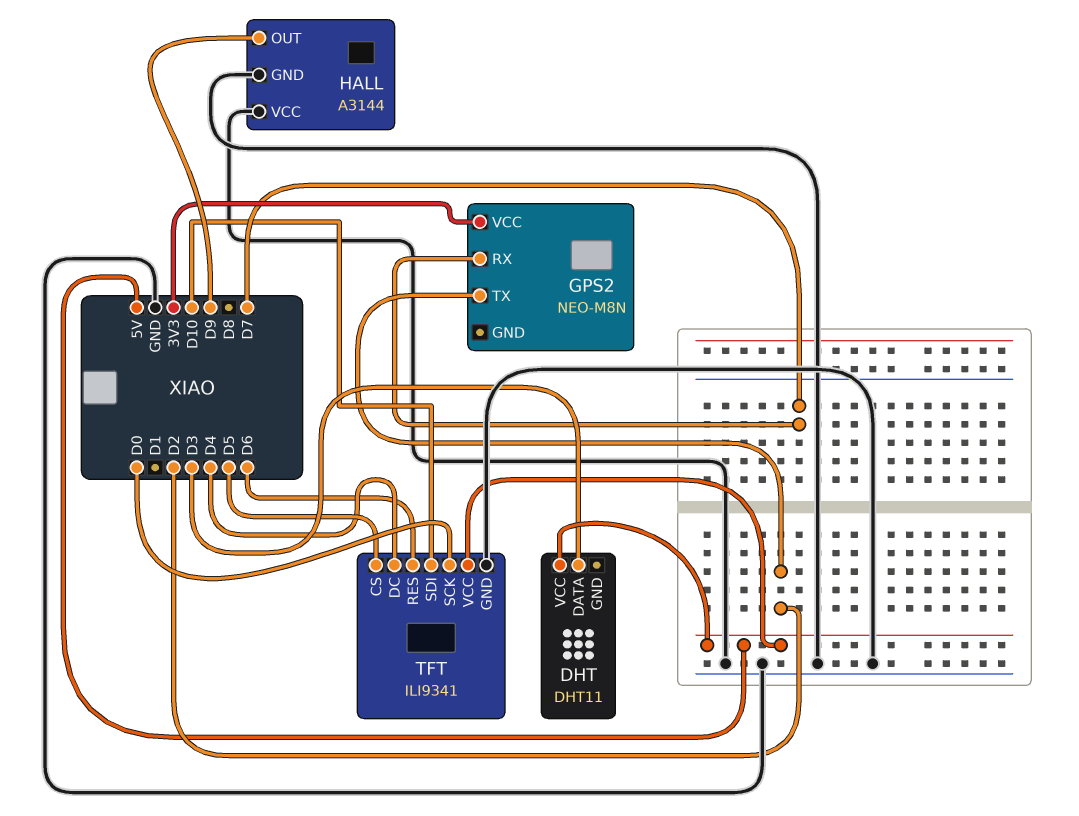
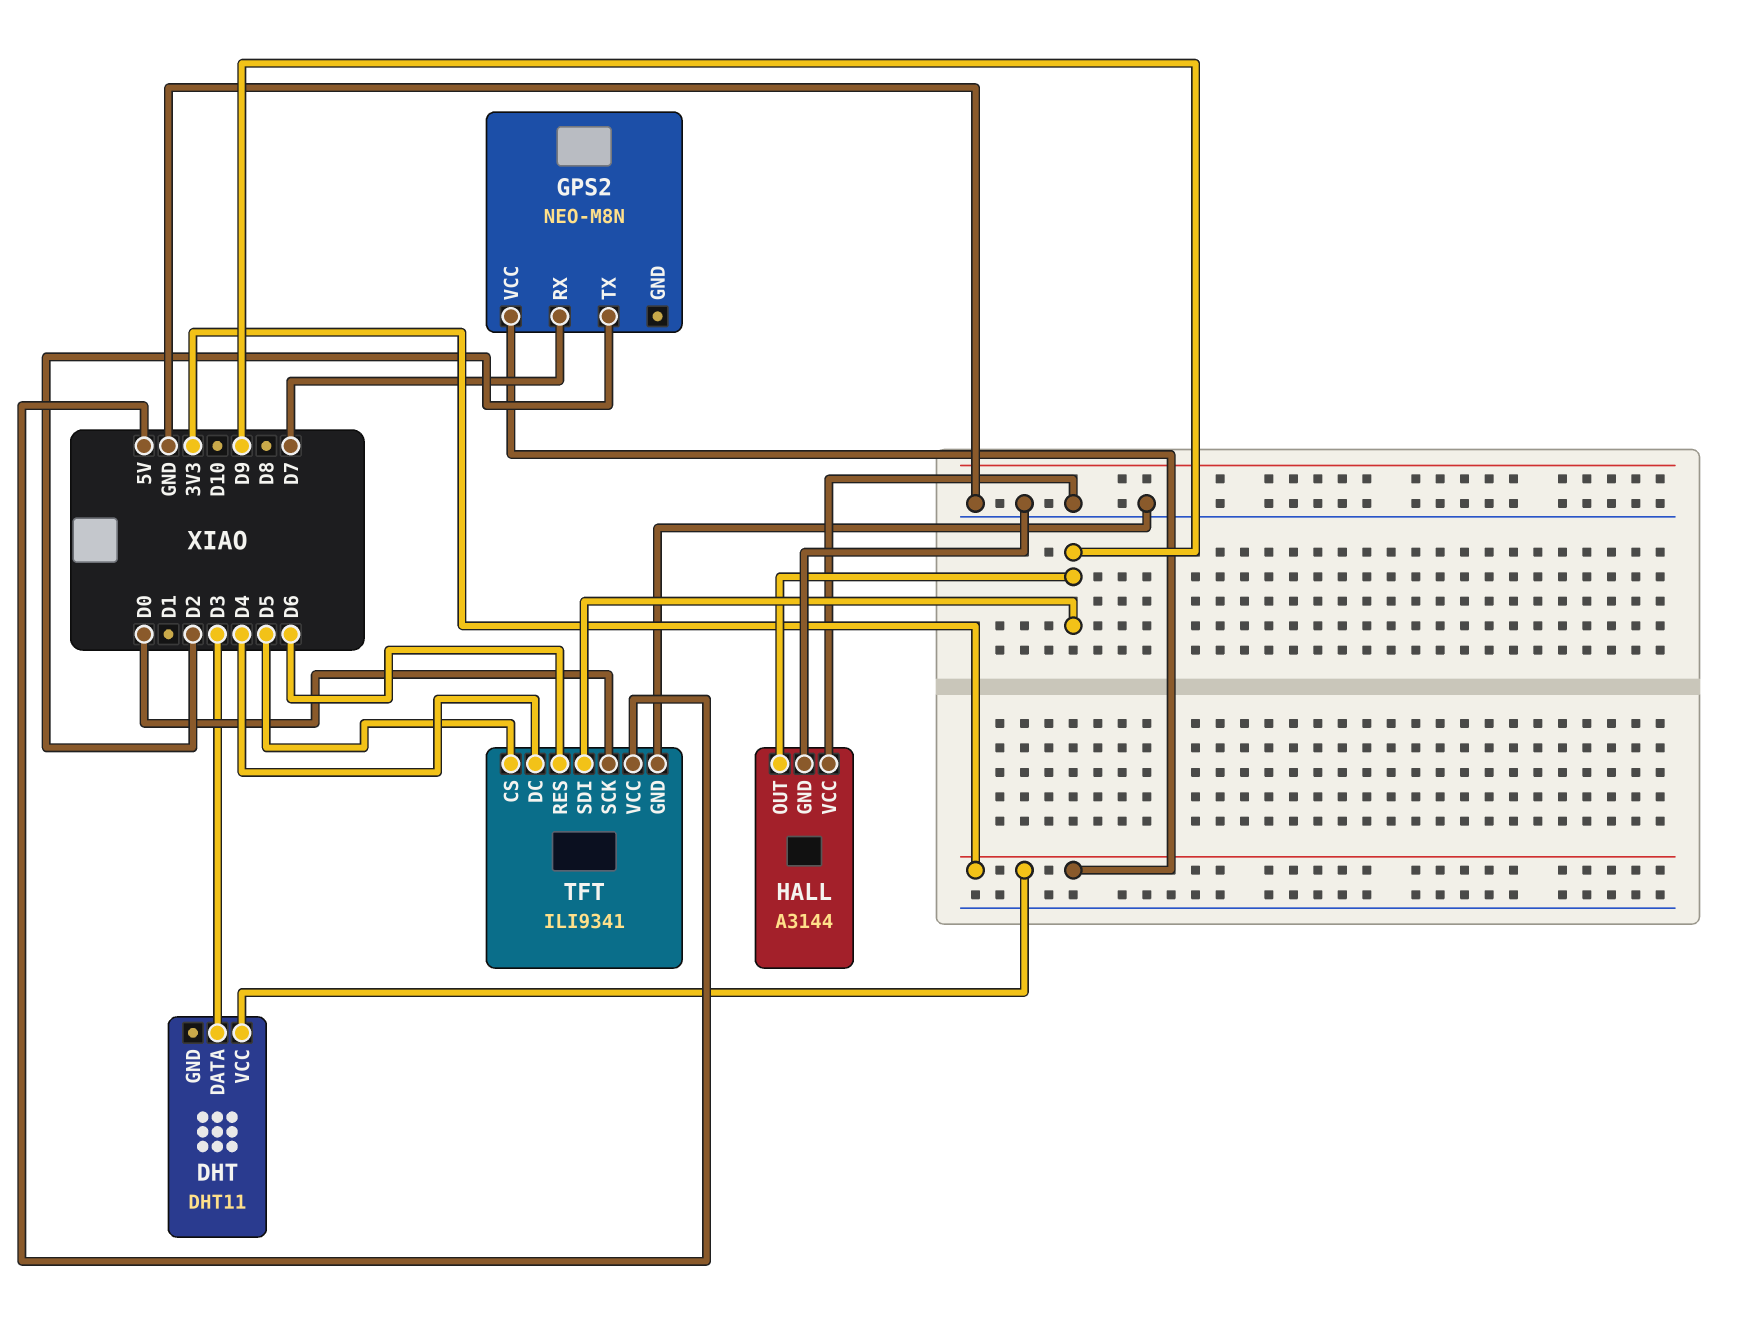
DHT pin VCC: 5V -> 3V3
TFT pin SDI: D10 -> D9

